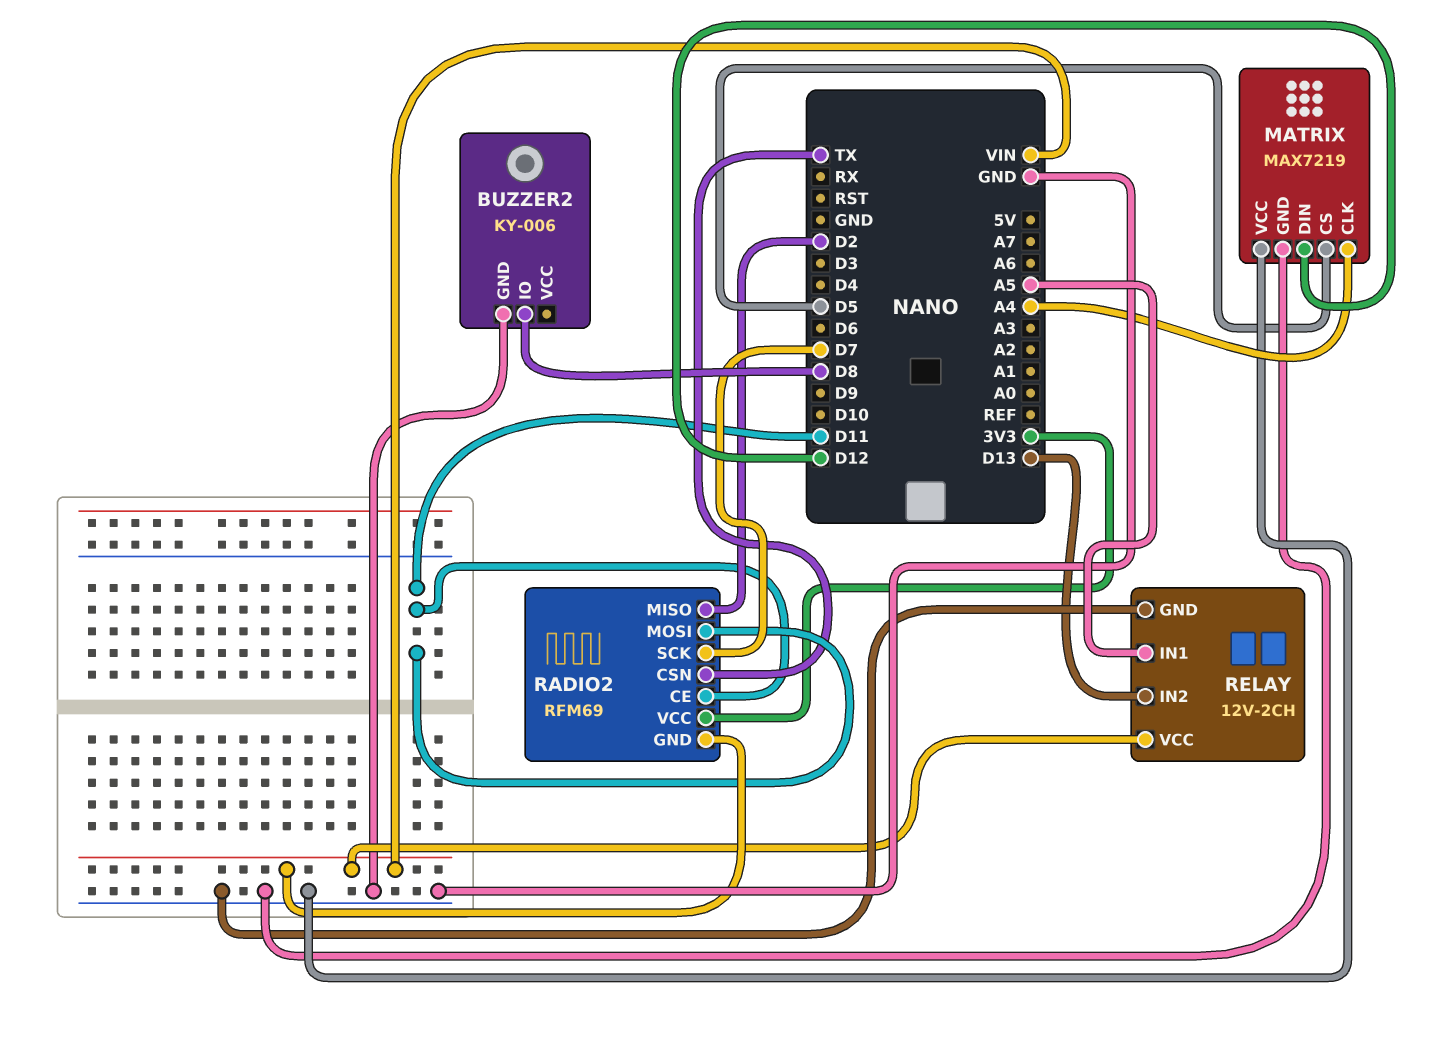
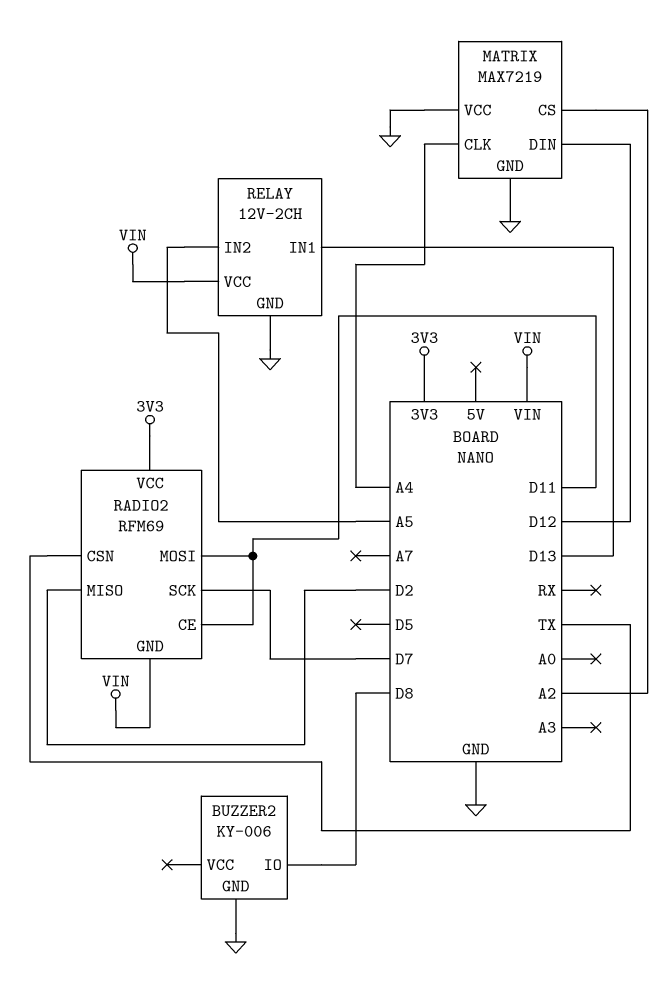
MATRIX pin CS: D5 -> A2
RELAY pin IN1: A5 -> D13
RELAY pin IN2: D13 -> A5

